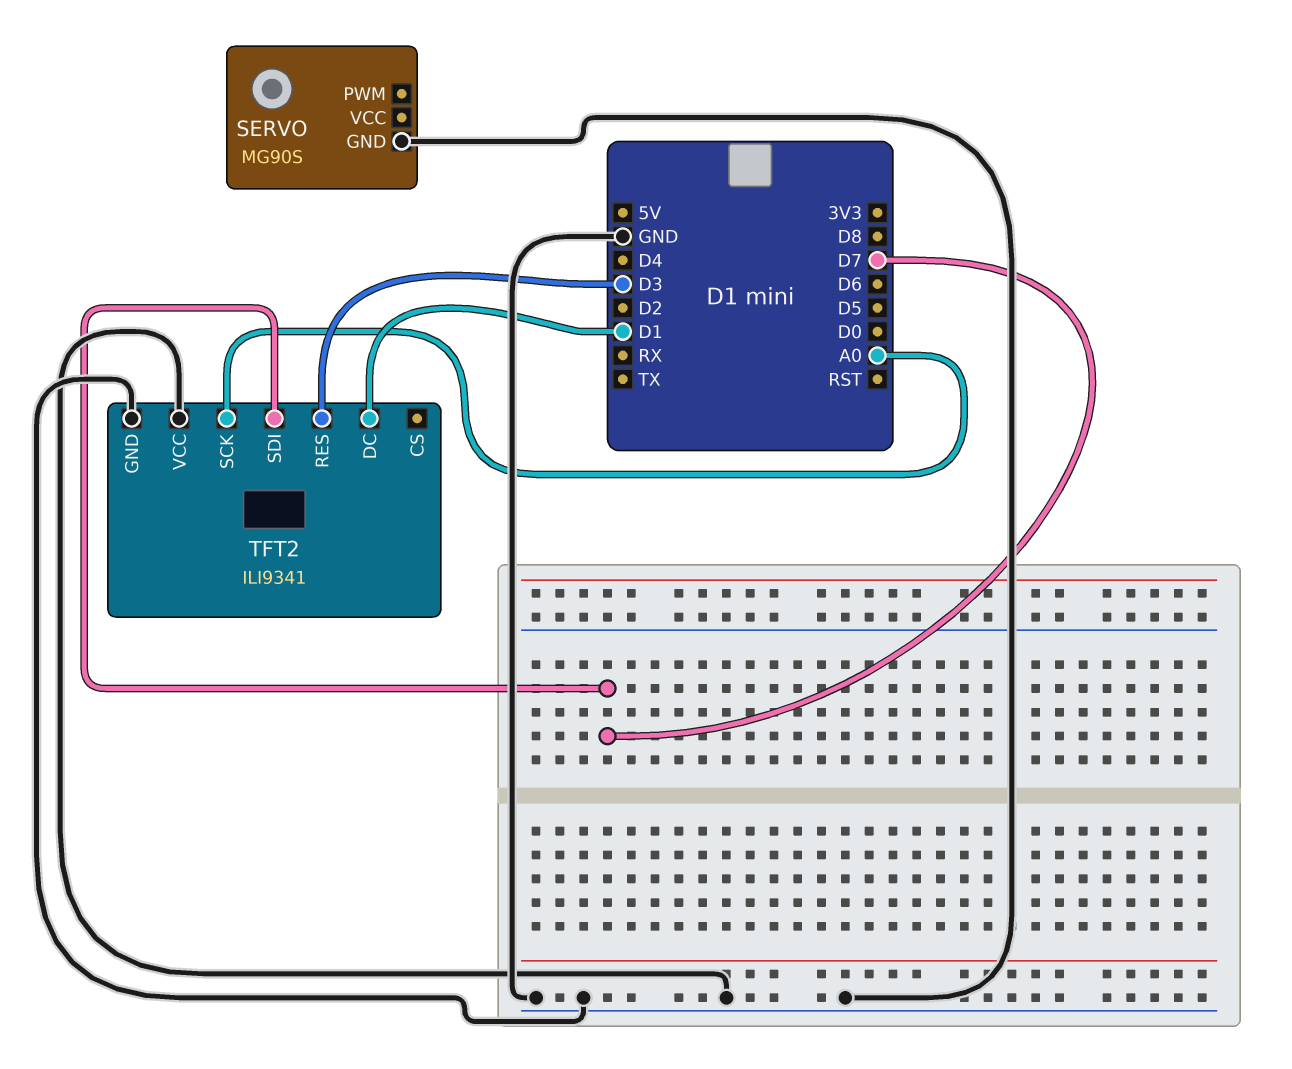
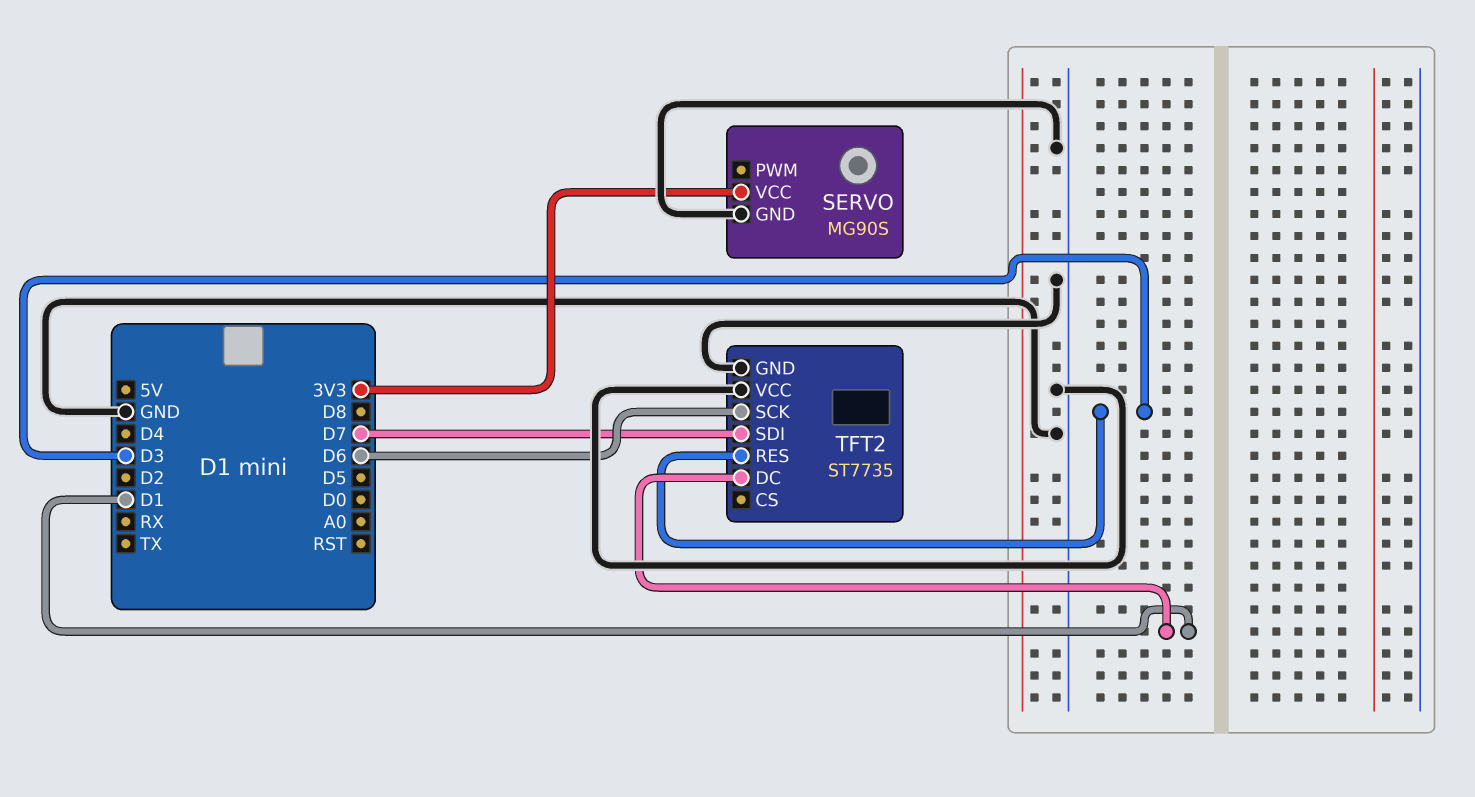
SERVO pin VCC: none -> 3V3
TFT2: ILI9341 -> ST7735
TFT2 pin SCK: A0 -> D6

